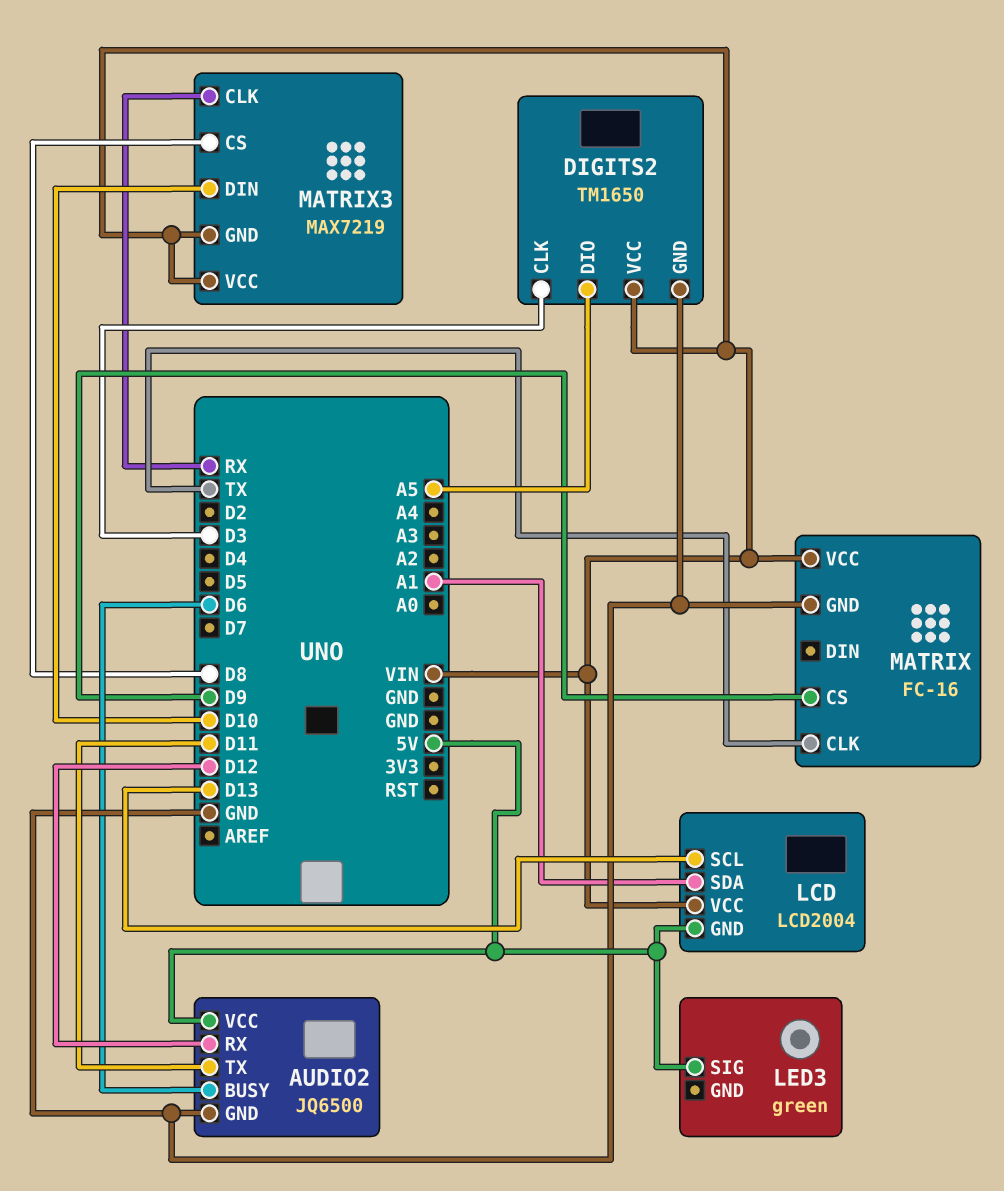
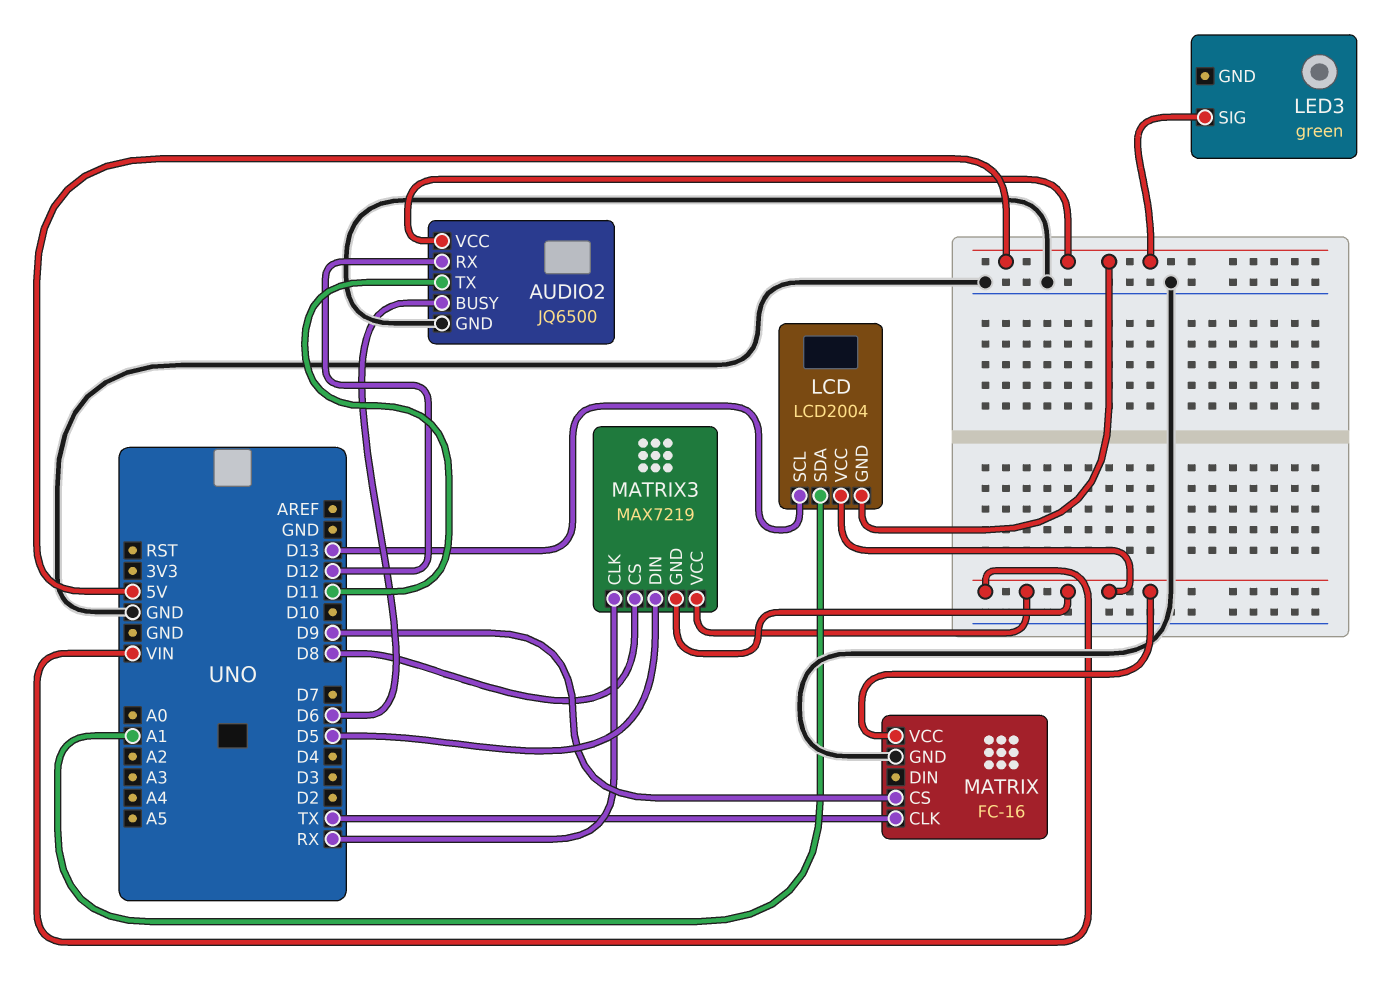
DIGITS2: TM1650 -> none
DIGITS2 pin CLK: D3 -> none
DIGITS2 pin DIO: A5 -> none
DIGITS2 pin GND: GND -> none
DIGITS2 pin VCC: VIN -> none
MATRIX3 pin DIN: D10 -> D5

